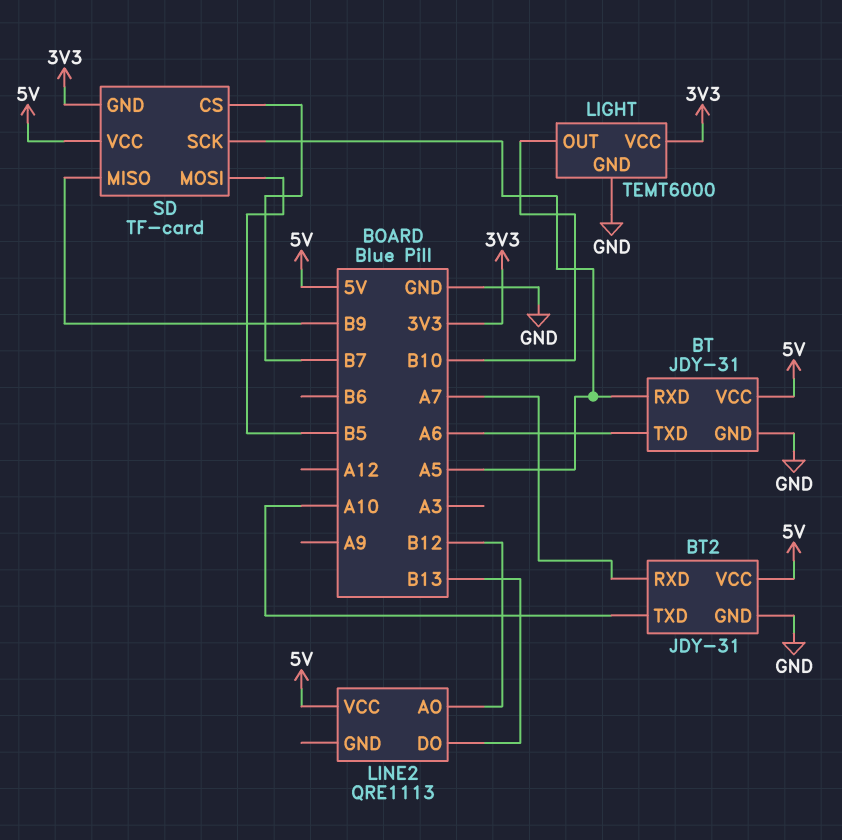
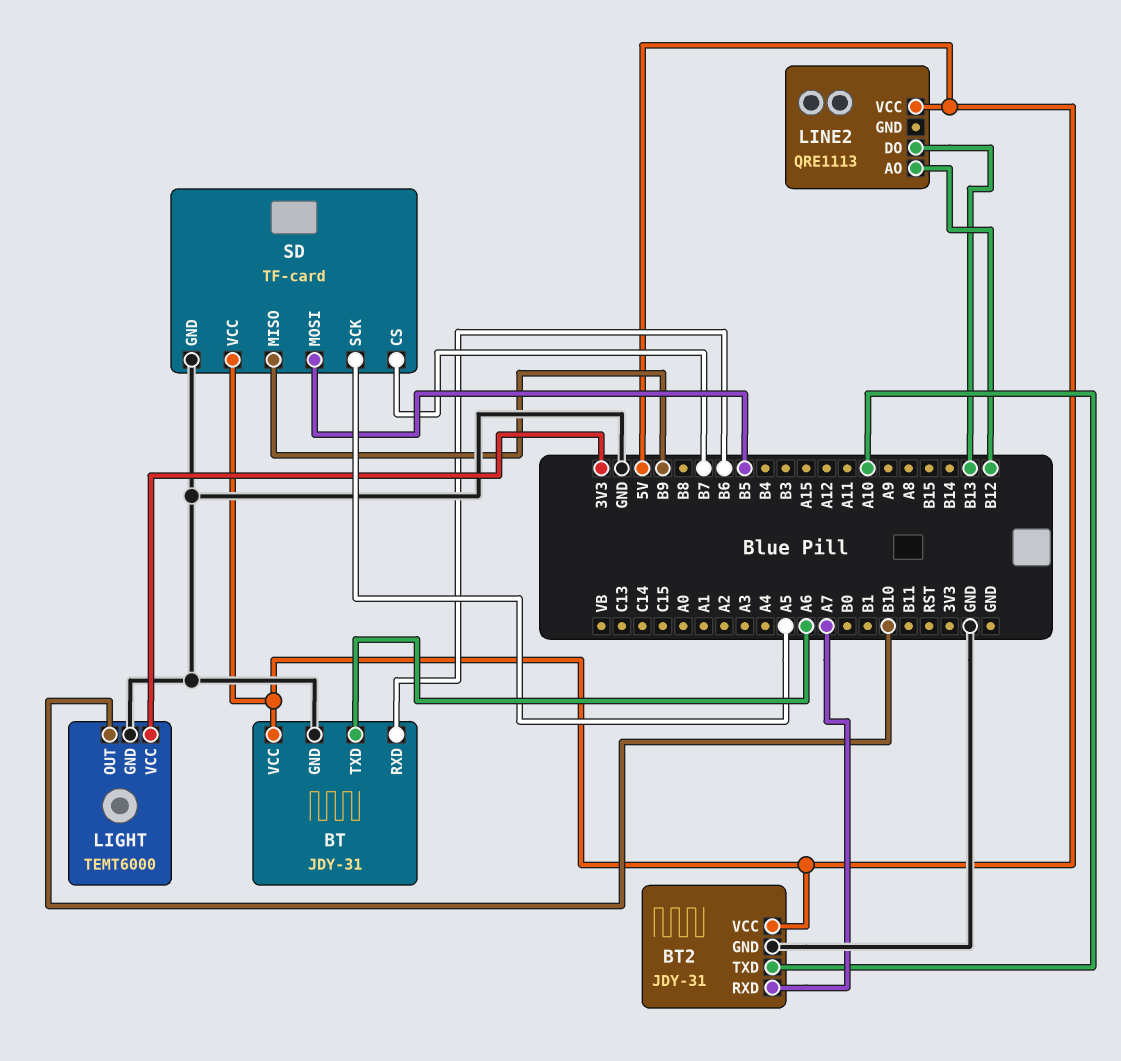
BT pin RXD: A5 -> B6
SD pin GND: 3V3 -> GND

